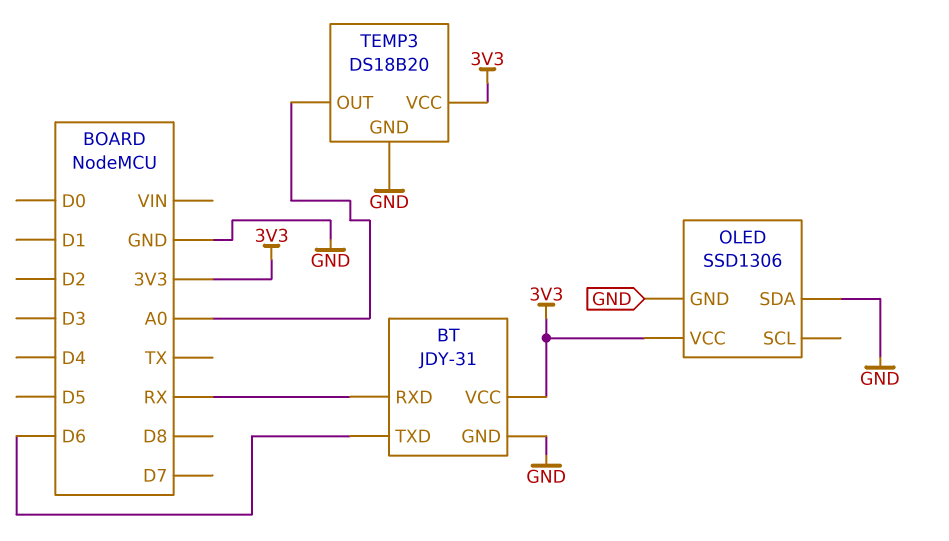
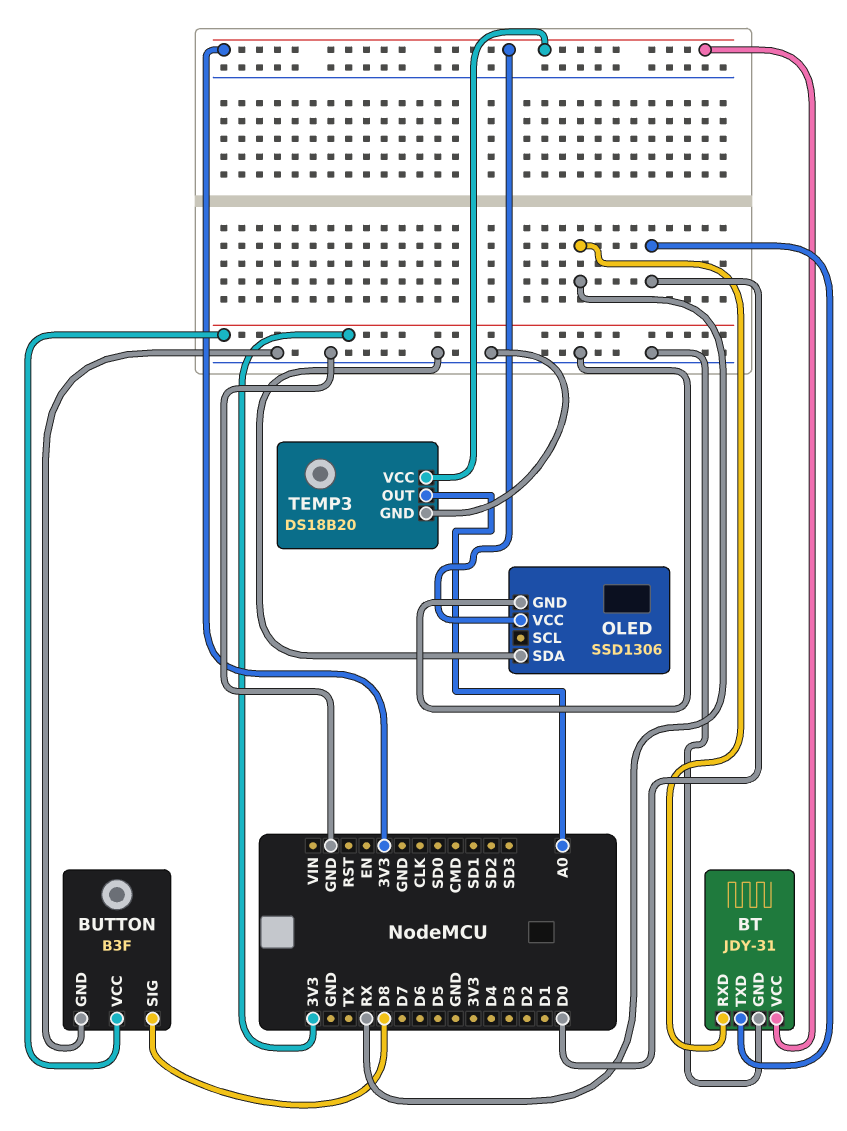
BT pin TXD: D6 -> D0
BUTTON: none -> B3F
BUTTON pin GND: none -> GND
BUTTON pin SIG: none -> D8
BUTTON pin VCC: none -> 3V3

